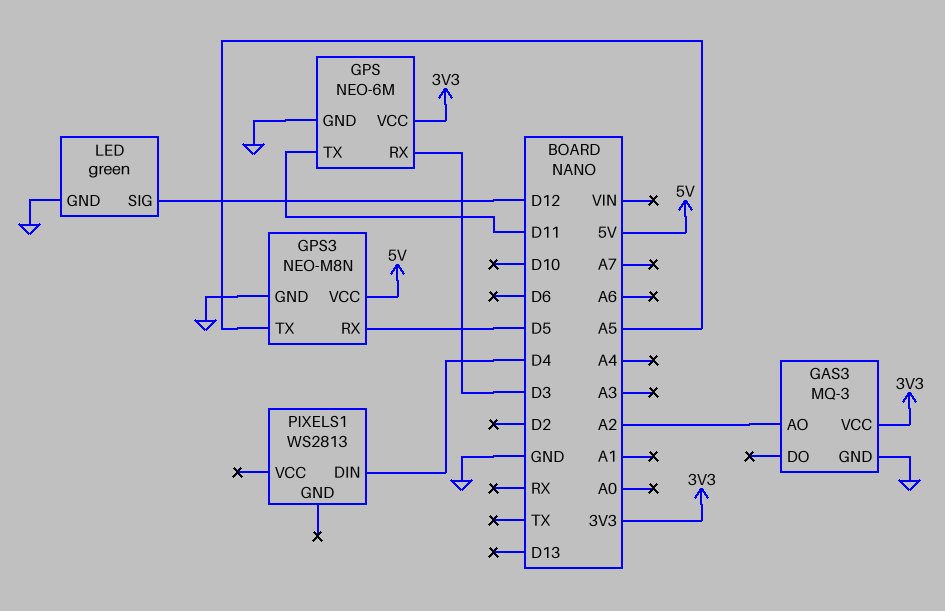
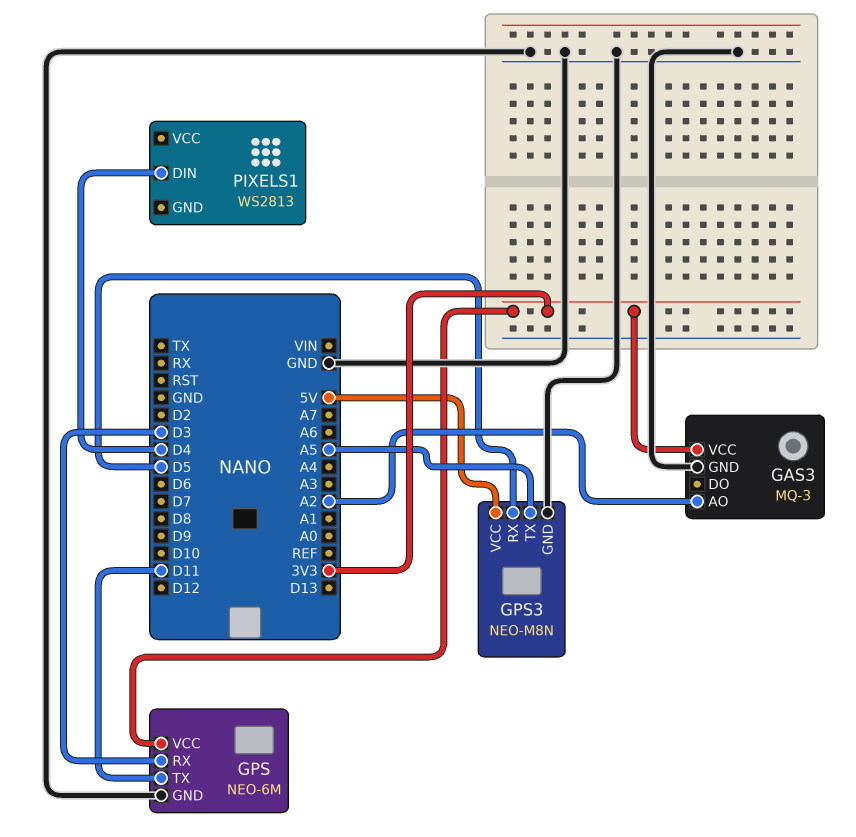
LED: green -> none
LED pin GND: GND -> none
LED pin SIG: D12 -> none

